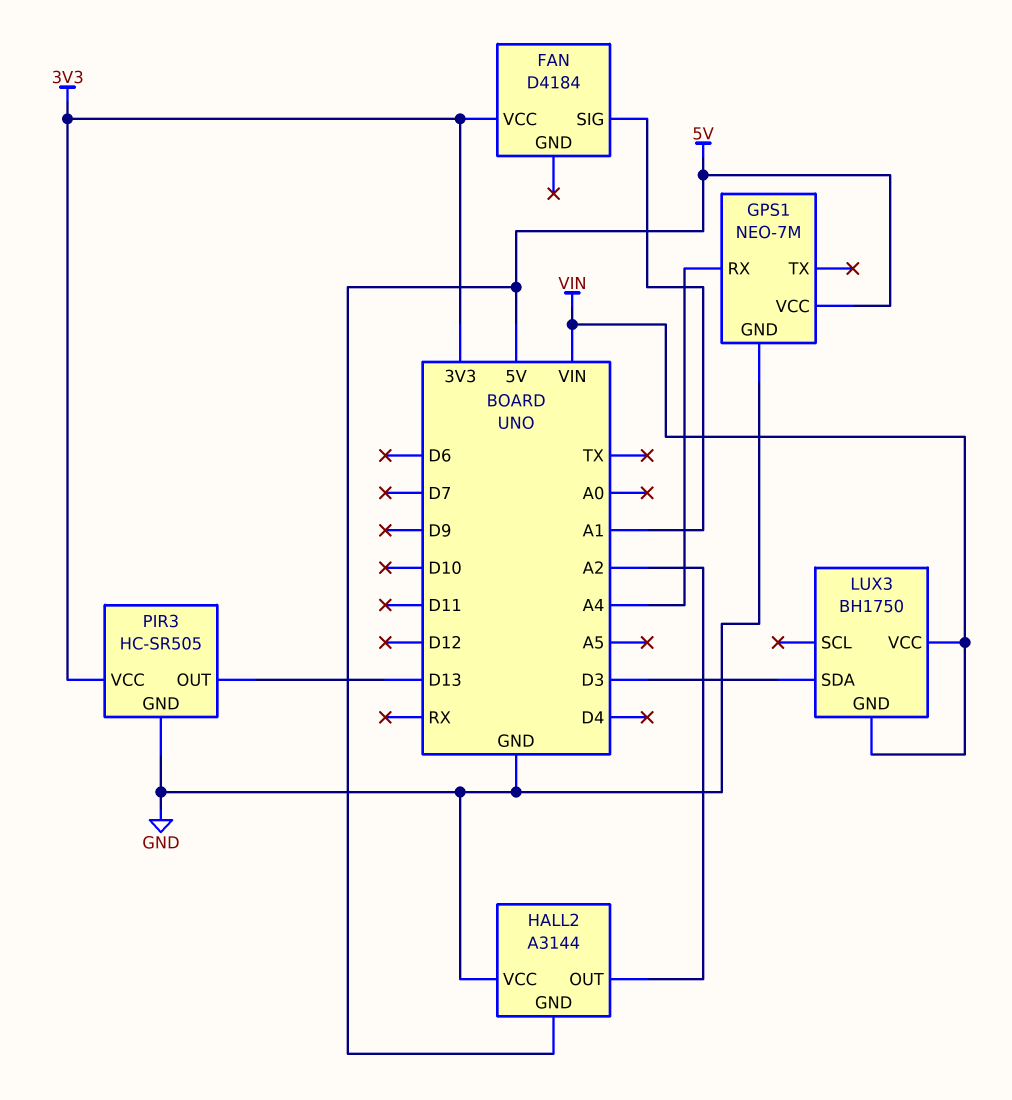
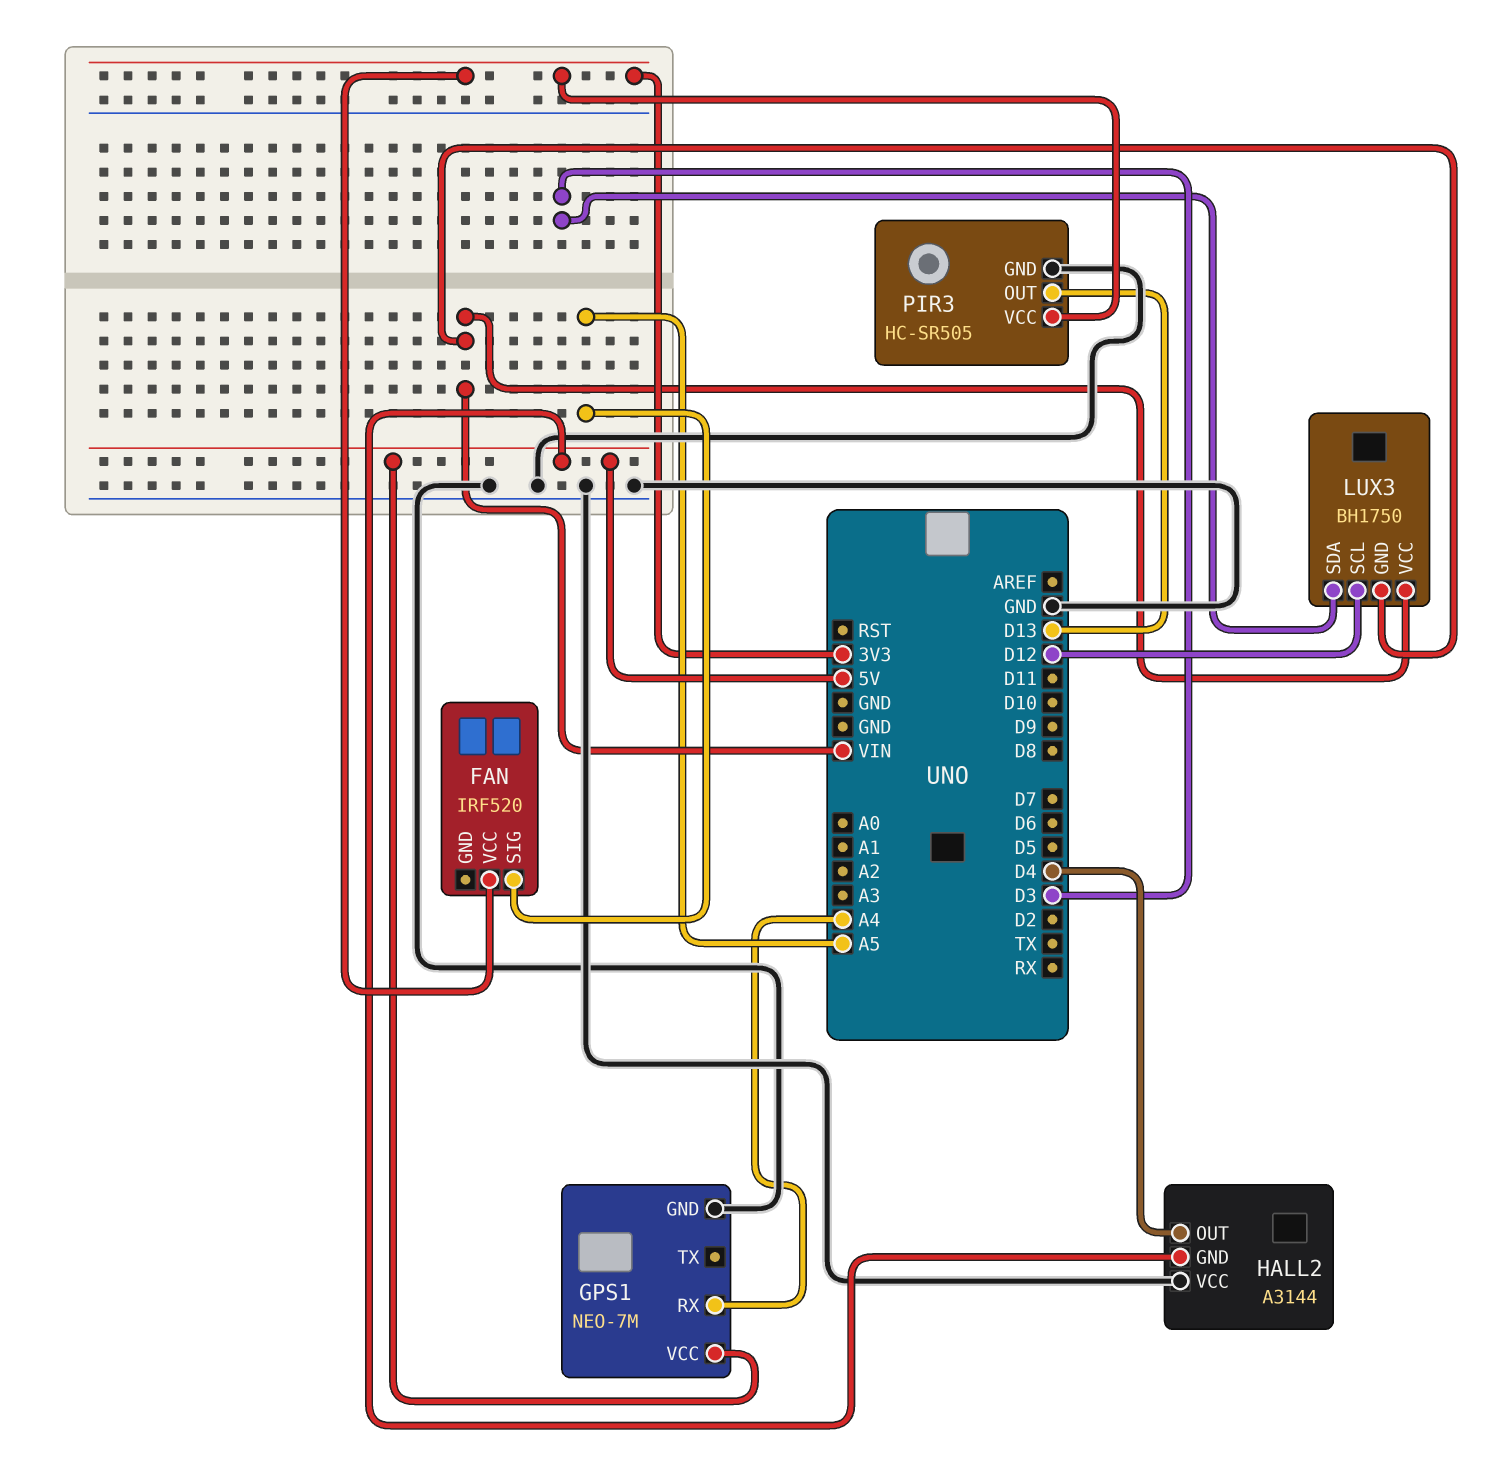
FAN: D4184 -> IRF520
FAN pin SIG: A1 -> A5
HALL2 pin OUT: A2 -> D4
LUX3 pin SCL: none -> D12

